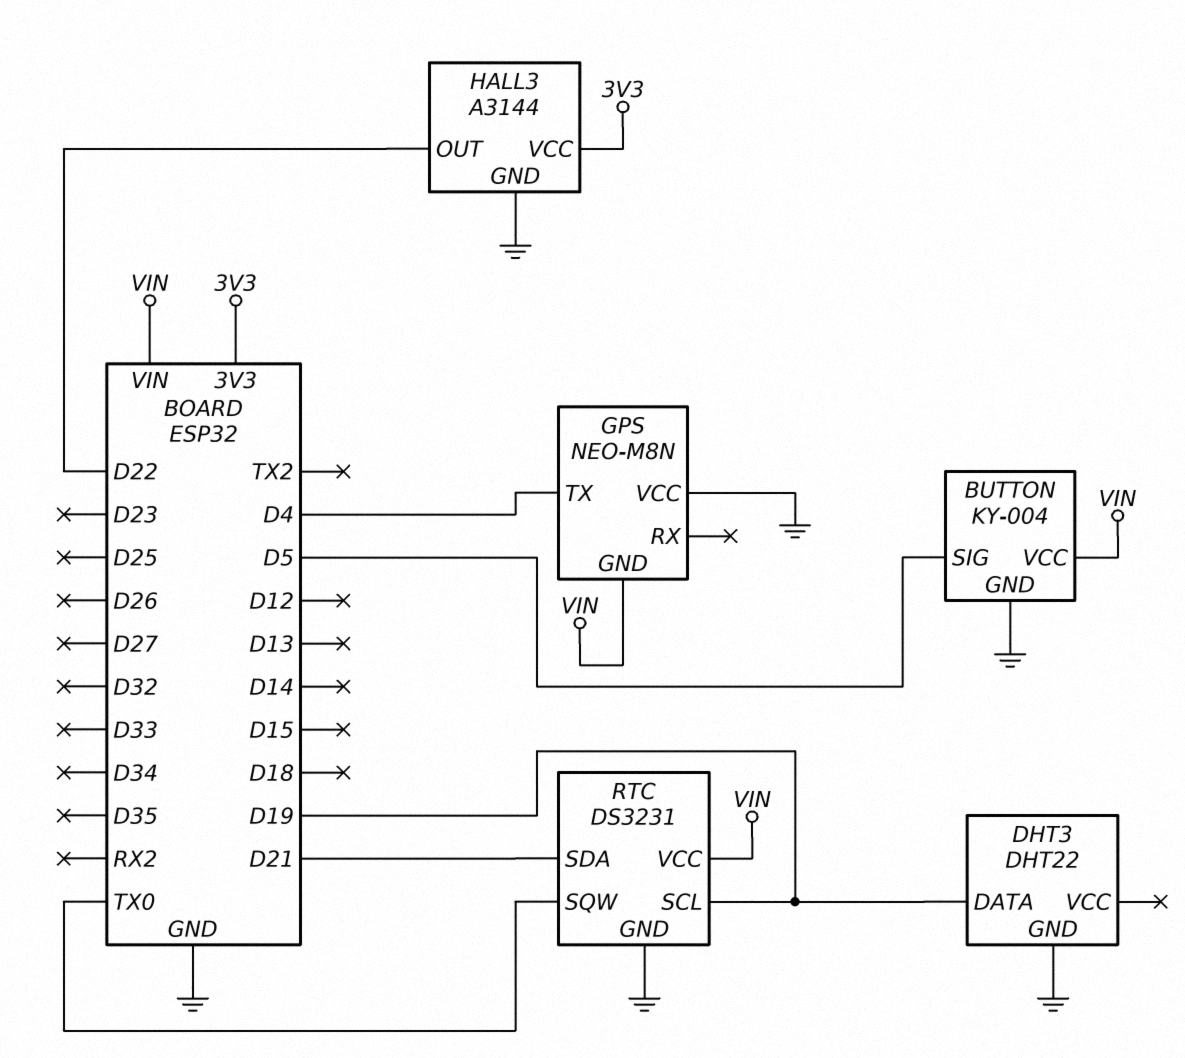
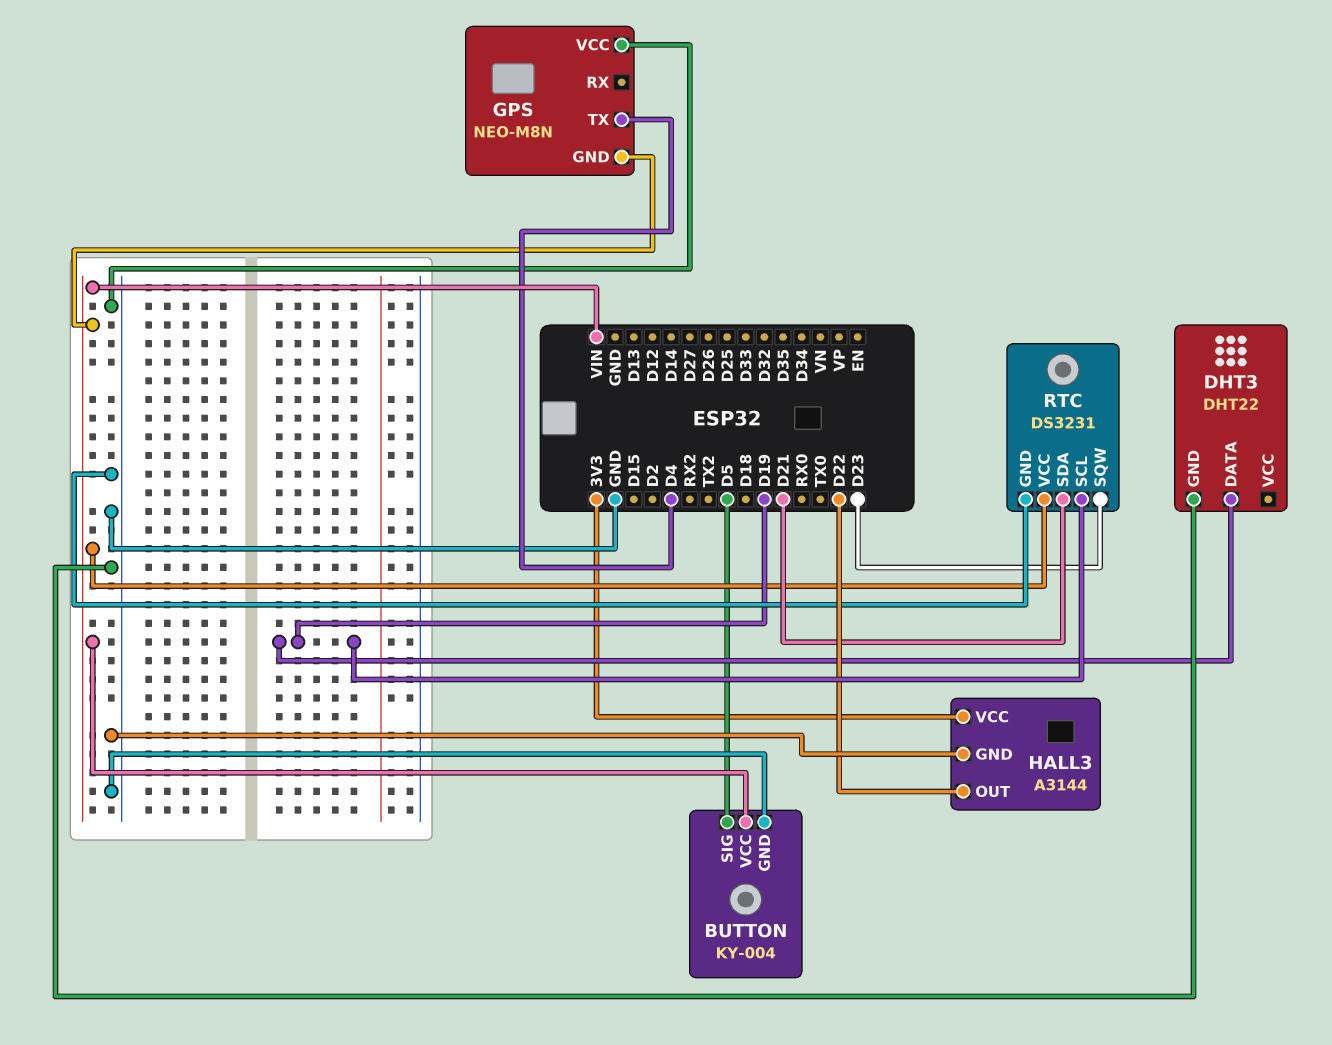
RTC pin SQW: TX0 -> D23

